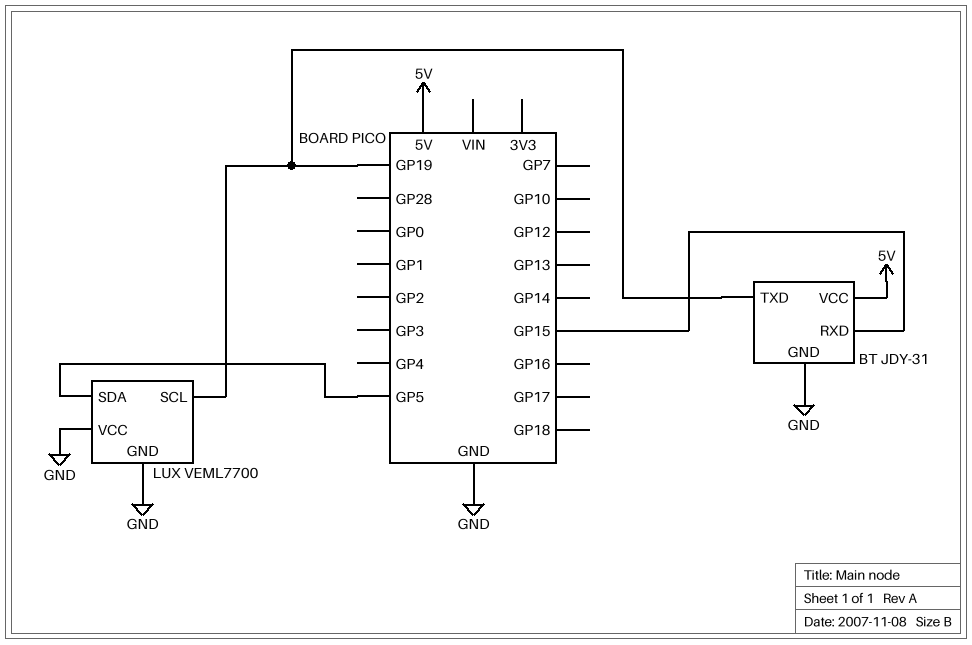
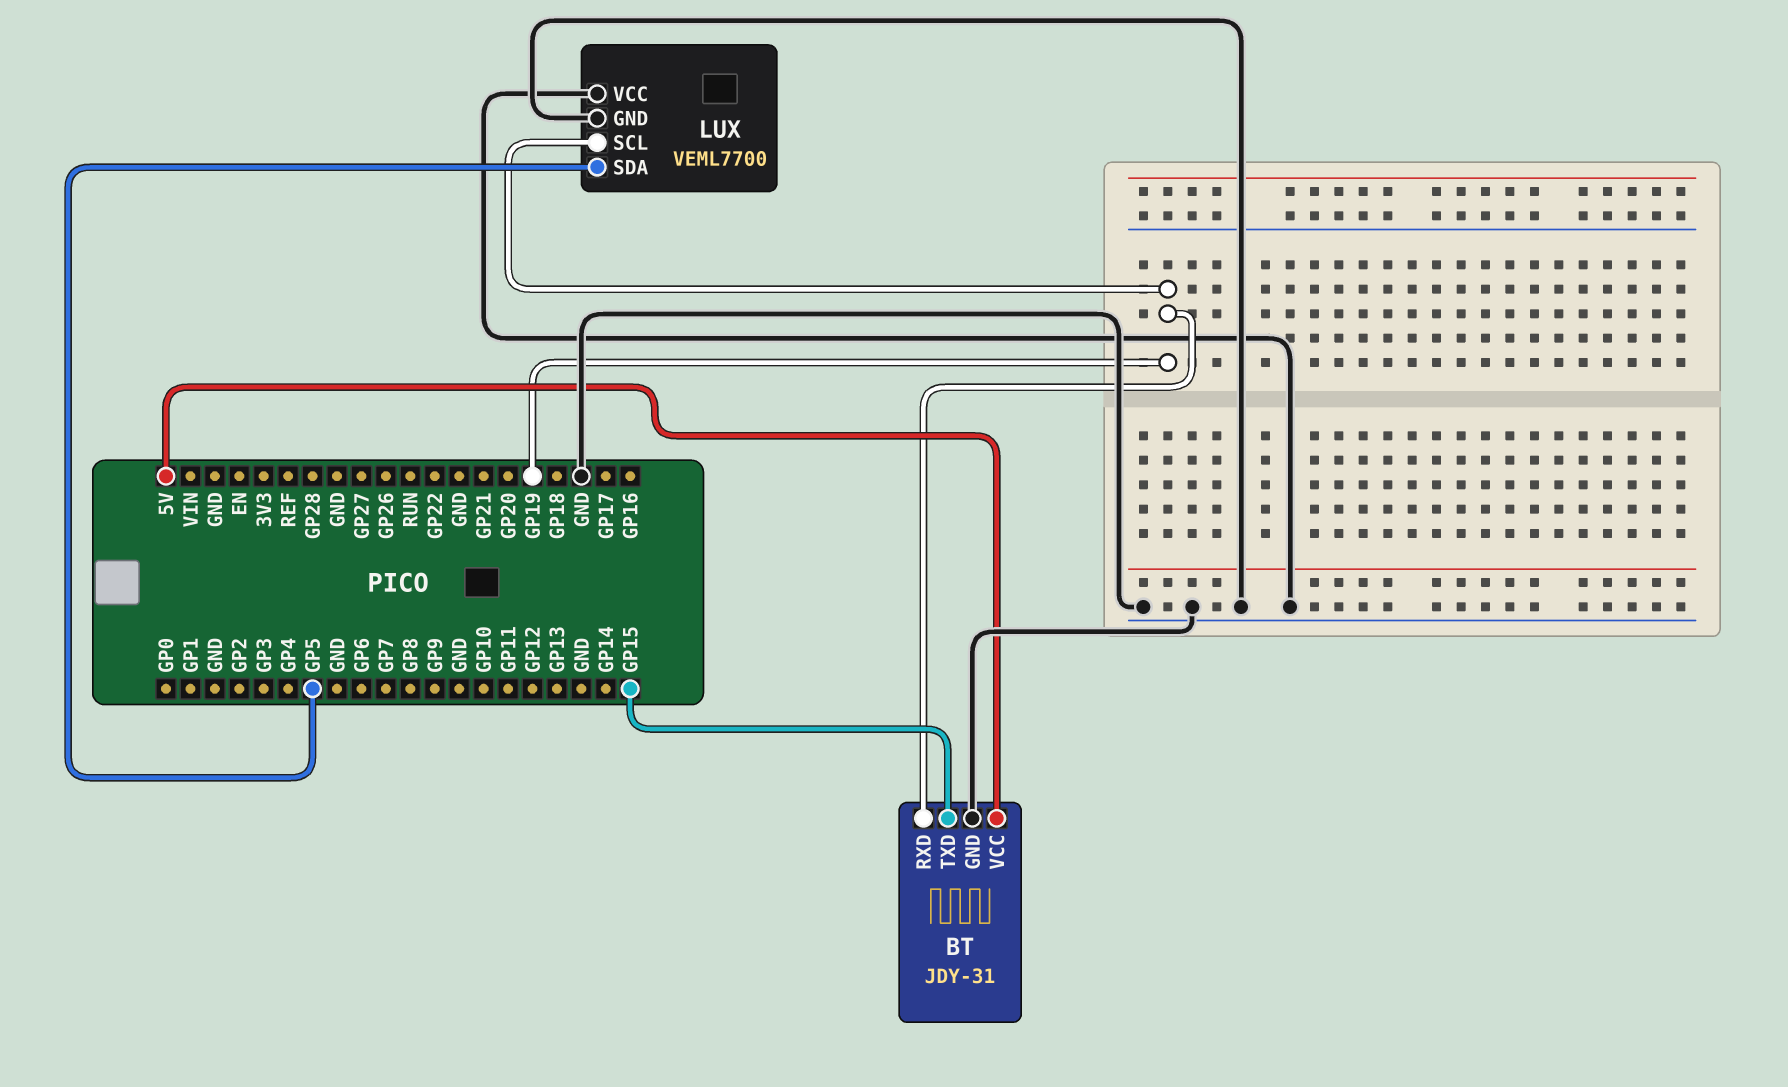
BT pin RXD: GP15 -> GP19
BT pin TXD: GP19 -> GP15

